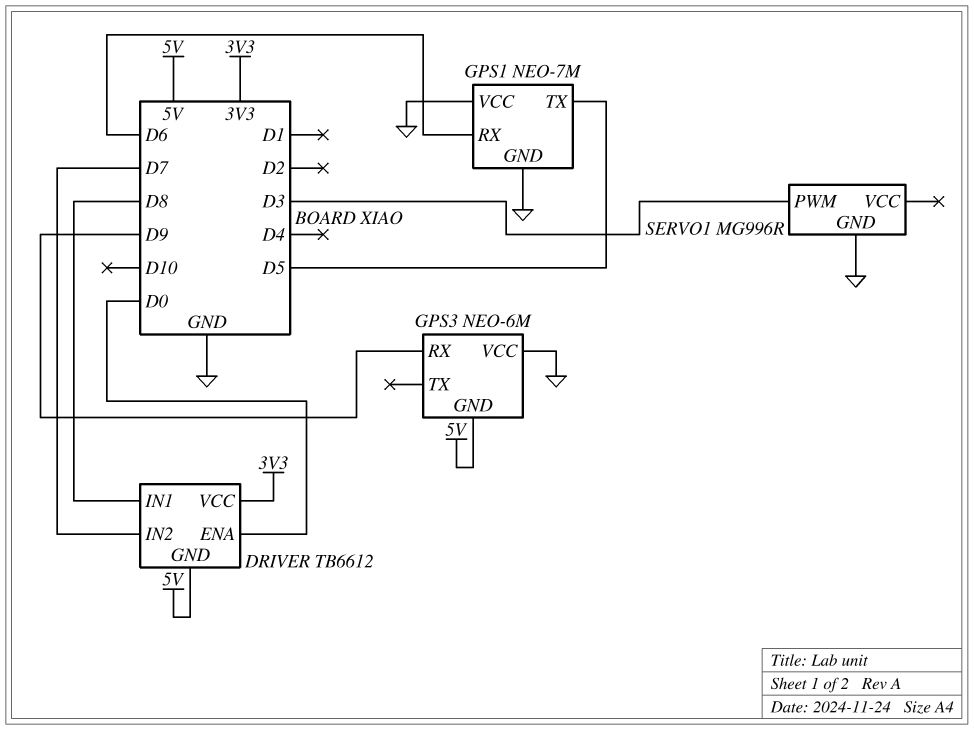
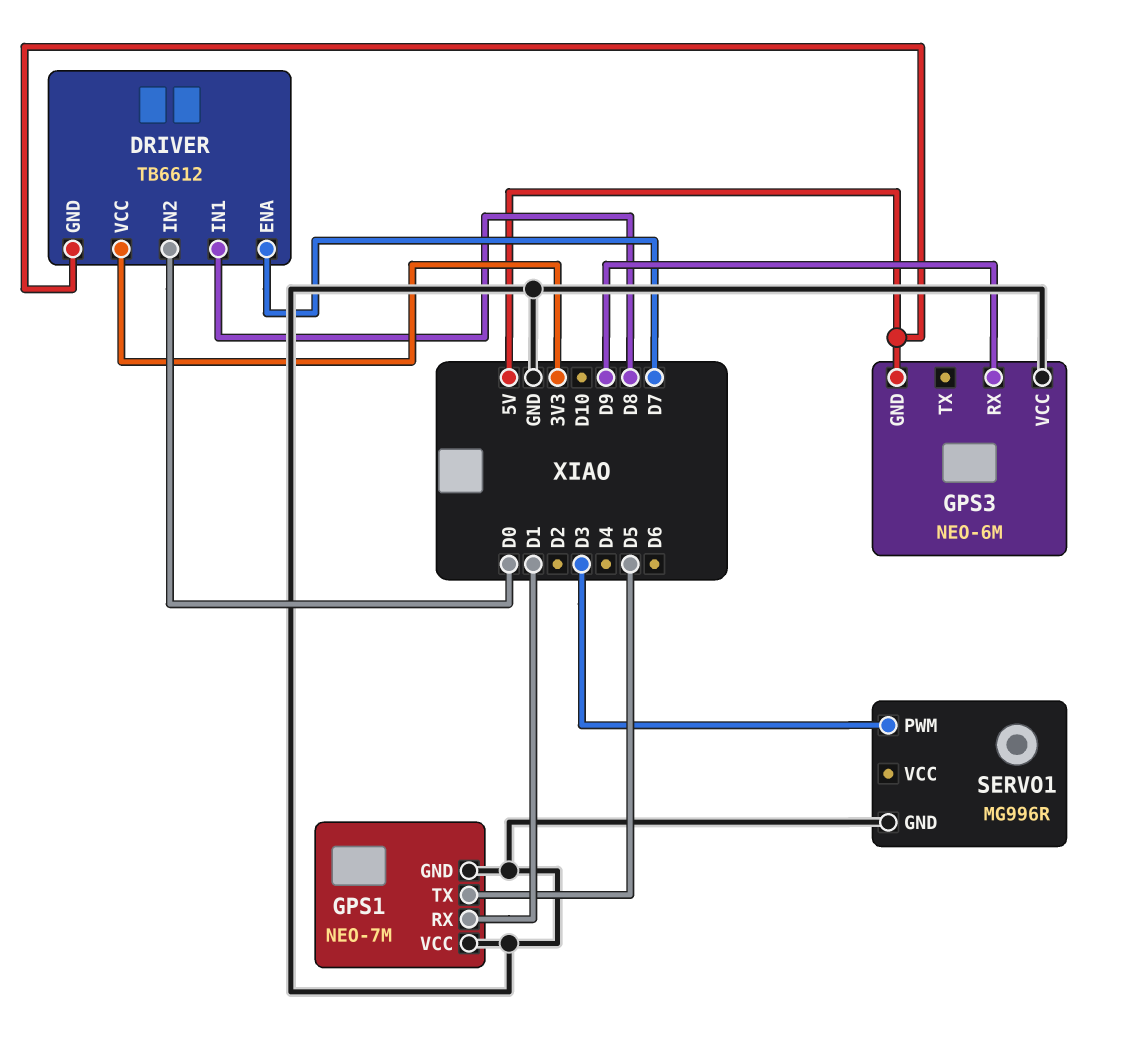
DRIVER pin ENA: D0 -> D7
DRIVER pin IN2: D7 -> D0
GPS1 pin RX: D6 -> D1

